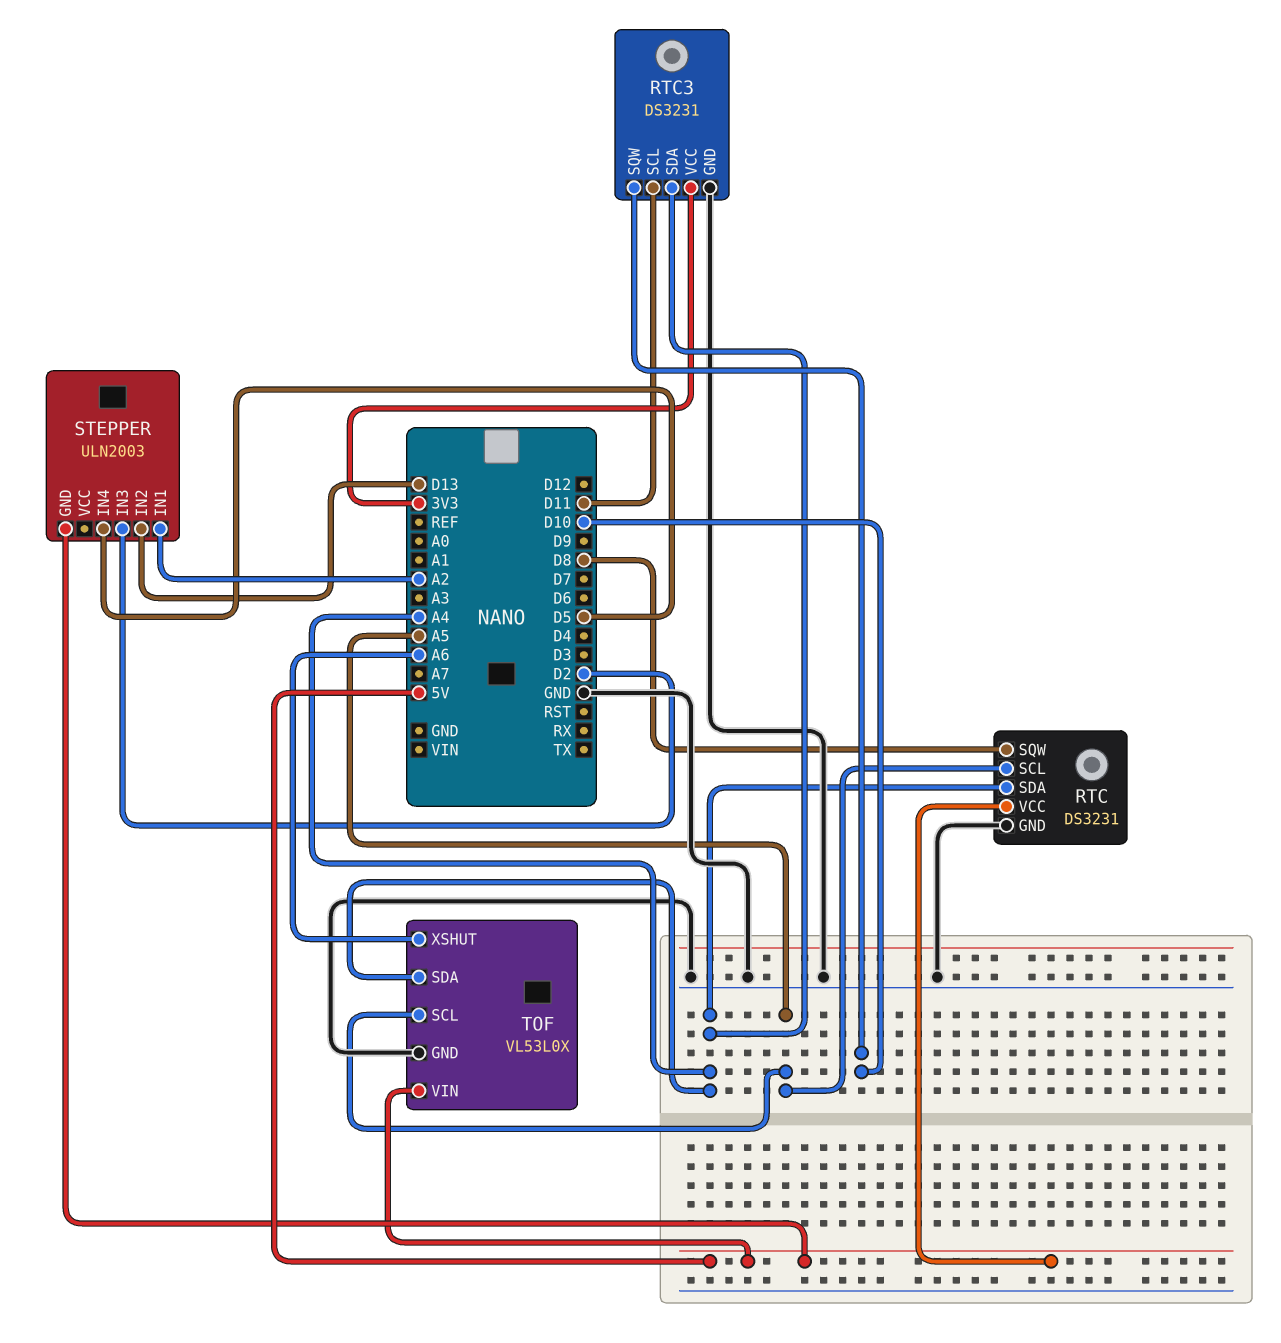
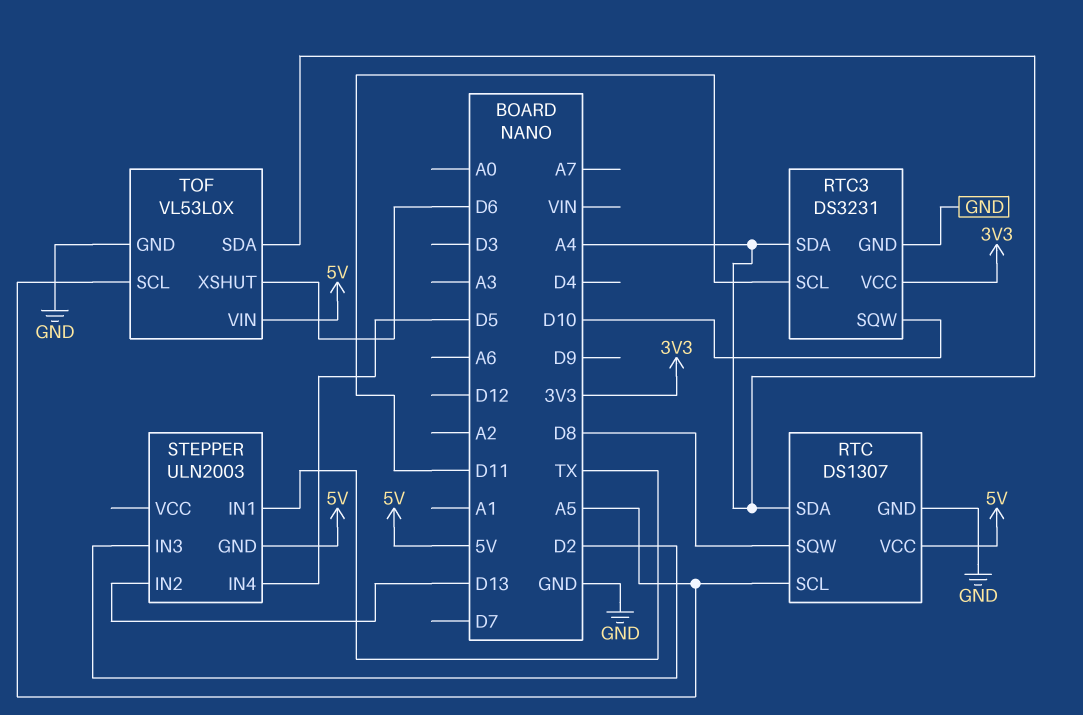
RTC: DS3231 -> DS1307
STEPPER pin IN1: A2 -> TX
TOF pin XSHUT: A6 -> D6

